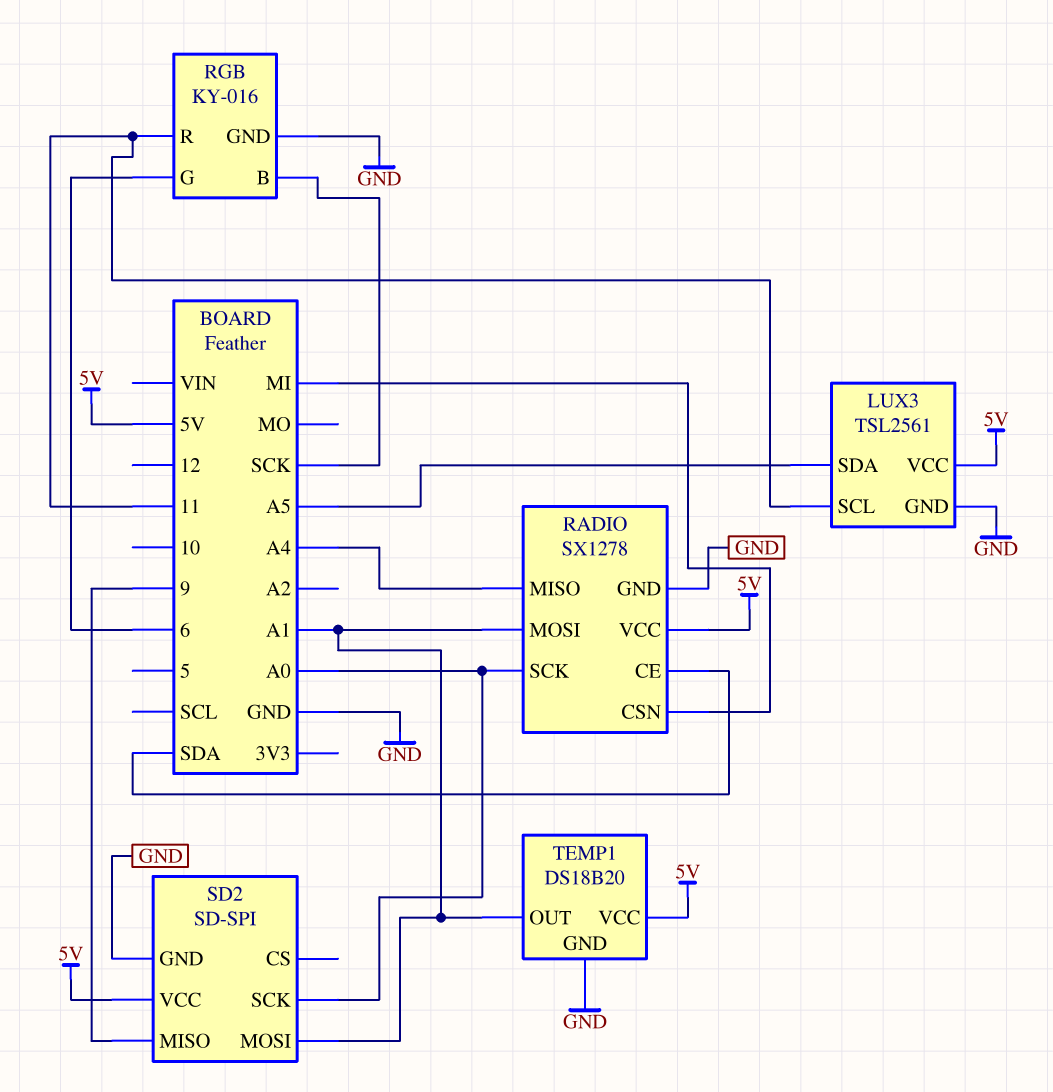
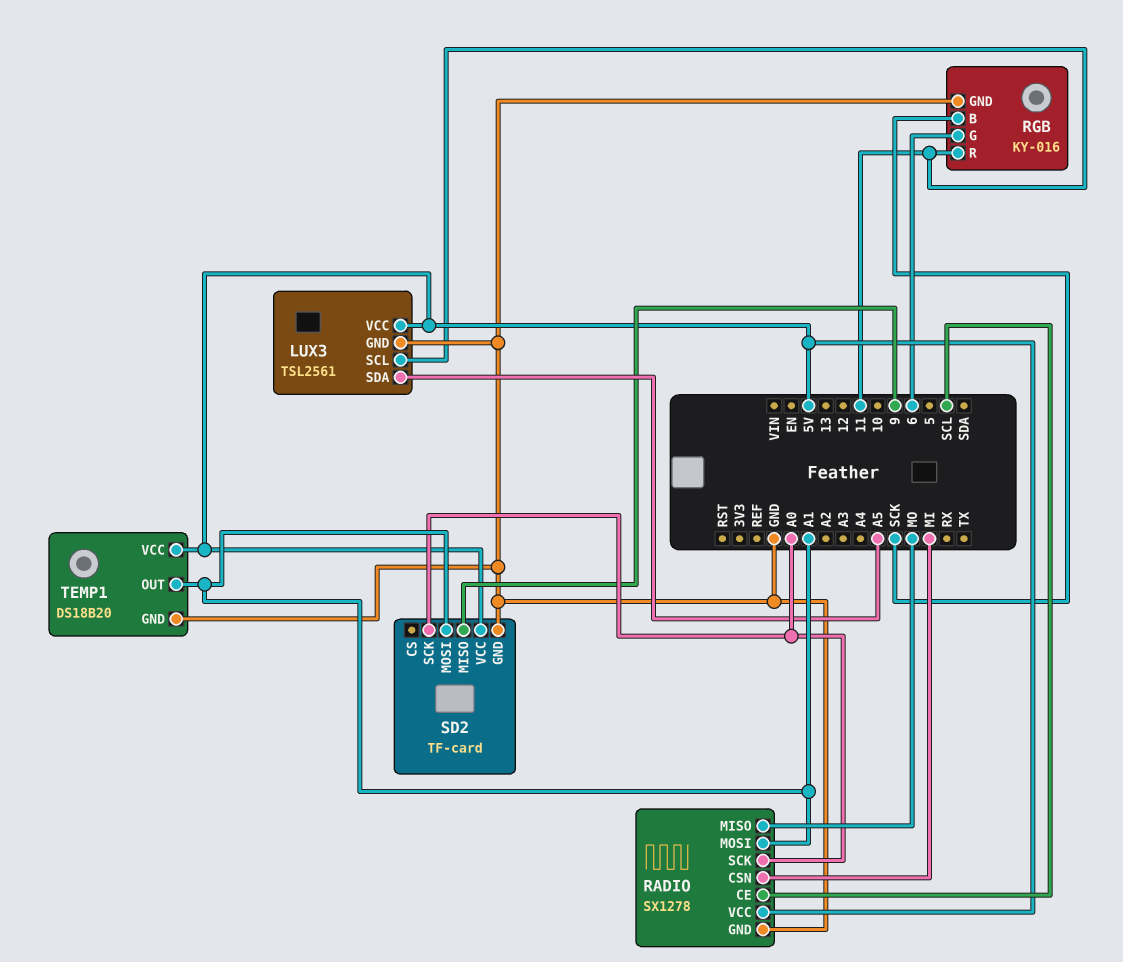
RADIO pin CE: SDA -> SCL
RADIO pin MISO: A4 -> MO
SD2: SD-SPI -> TF-card

